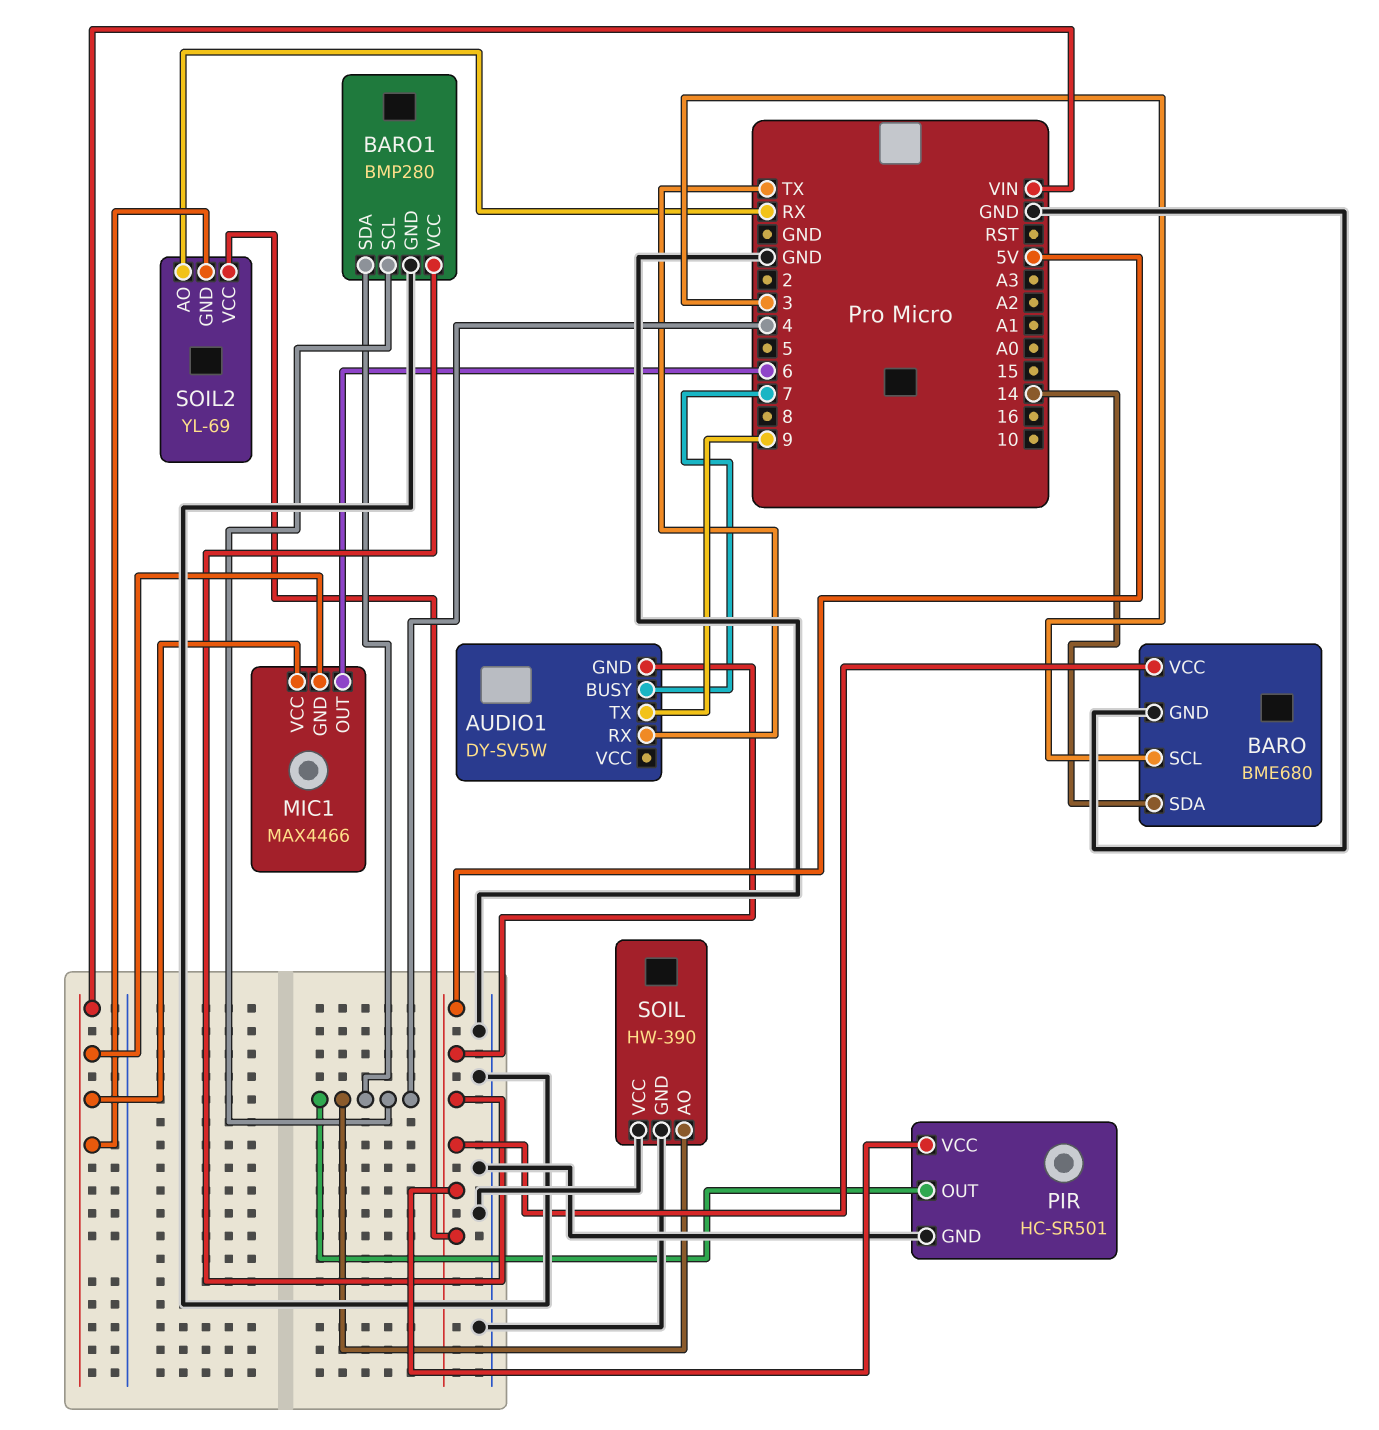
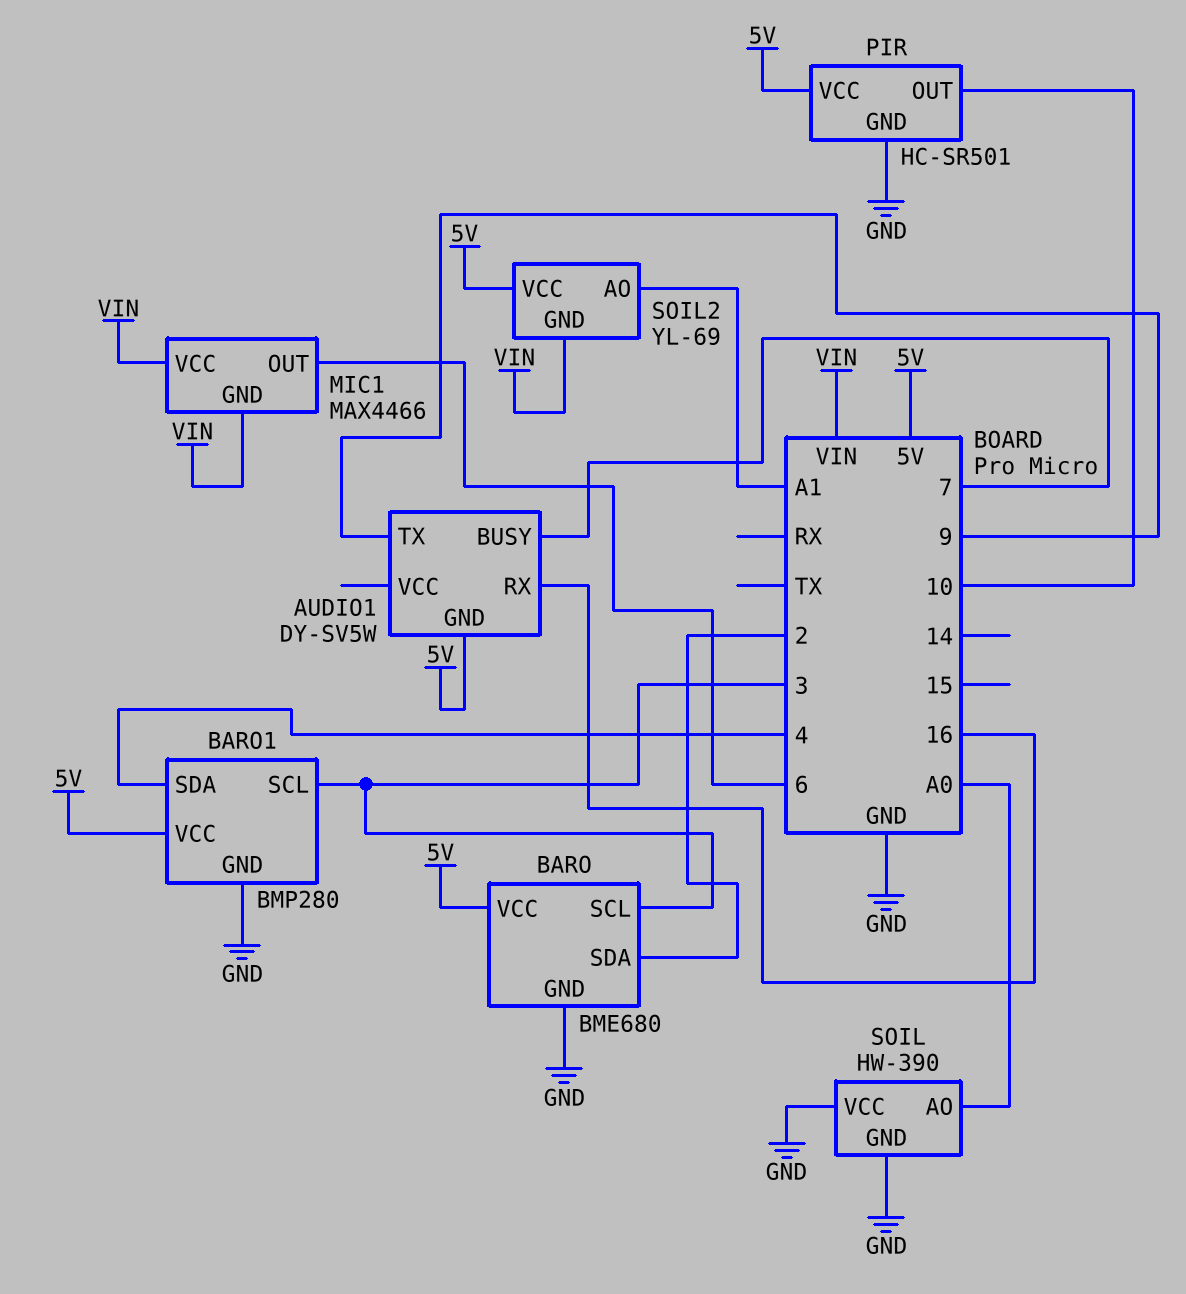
AUDIO1 pin RX: TX -> 16
BARO pin SDA: 14 -> 2
BARO1 pin SCL: 4 -> 3
PIR pin OUT: 4 -> 10
SOIL pin AO: 4 -> A0
SOIL2 pin AO: RX -> A1

